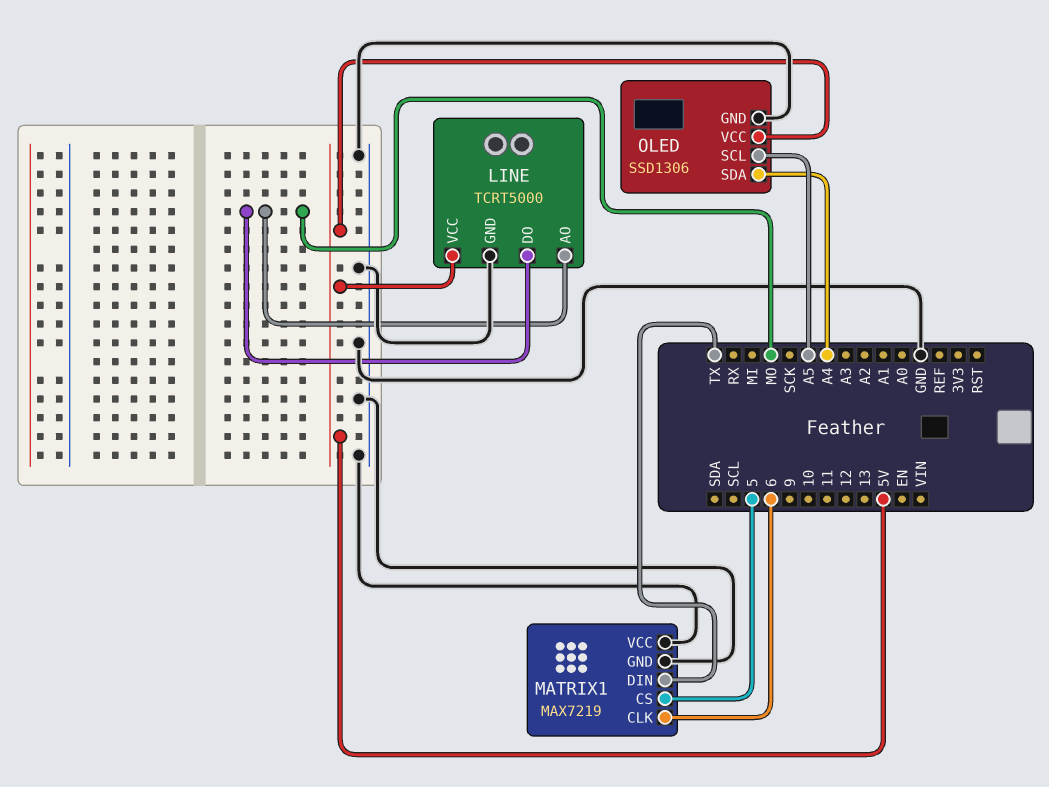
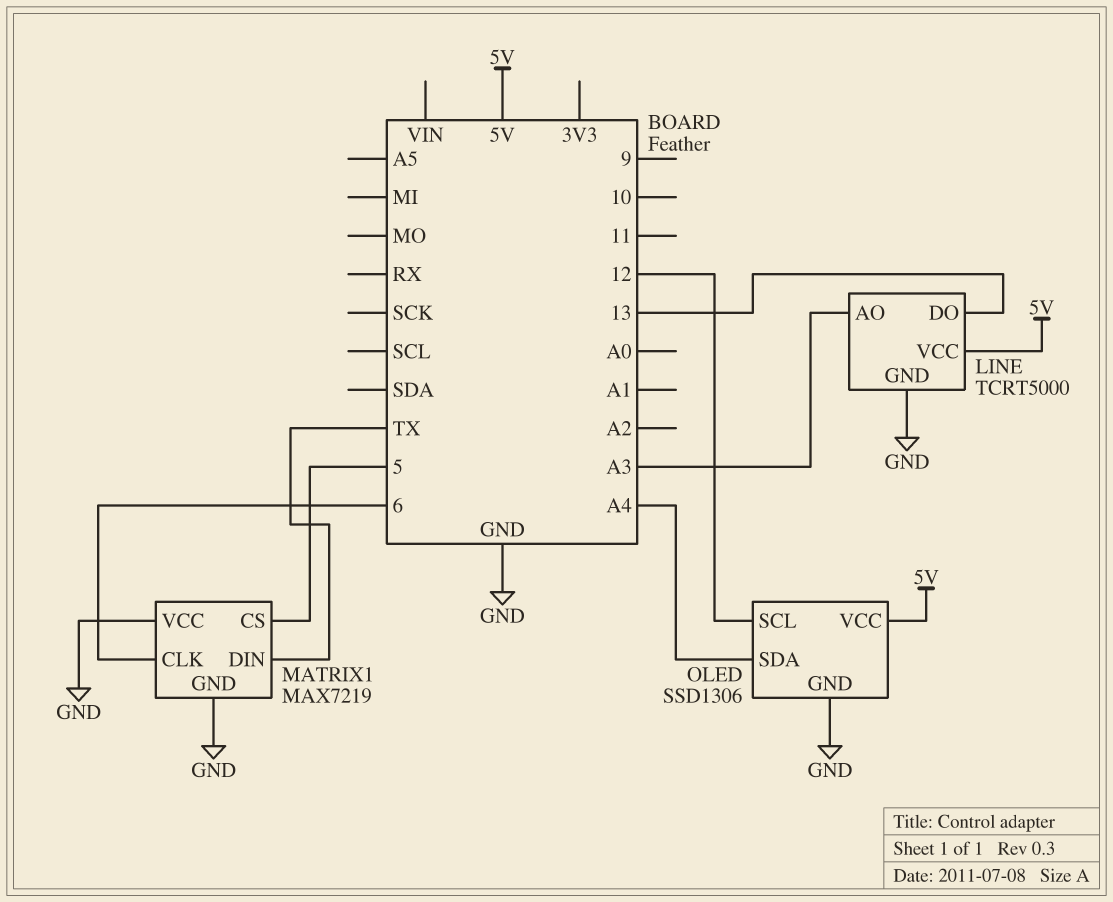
LINE pin AO: MO -> A3
LINE pin DO: MO -> 13
OLED pin SCL: A5 -> 12

